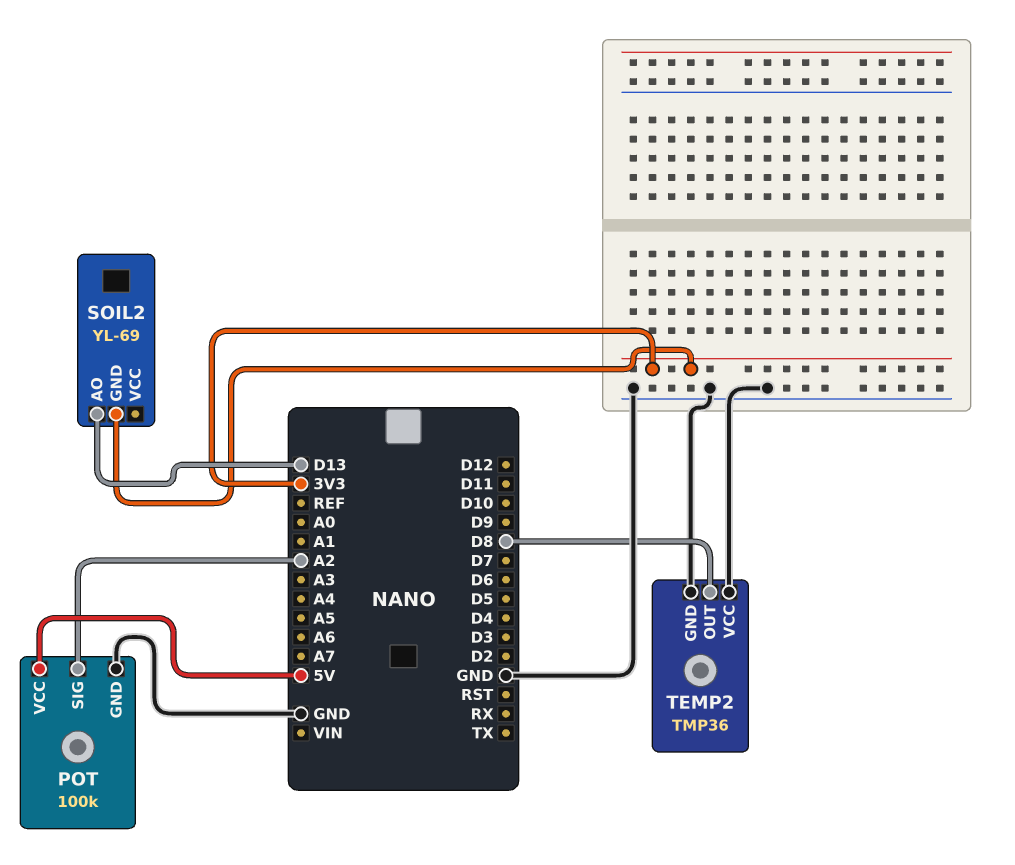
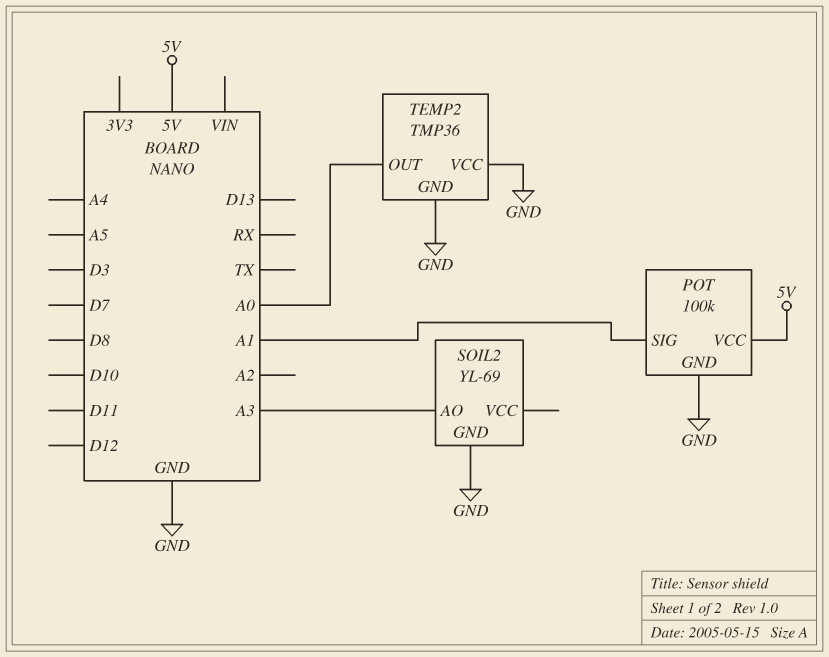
POT pin SIG: A2 -> A1
SOIL2 pin AO: D13 -> A3
SOIL2 pin GND: 3V3 -> GND
TEMP2 pin OUT: D8 -> A0

